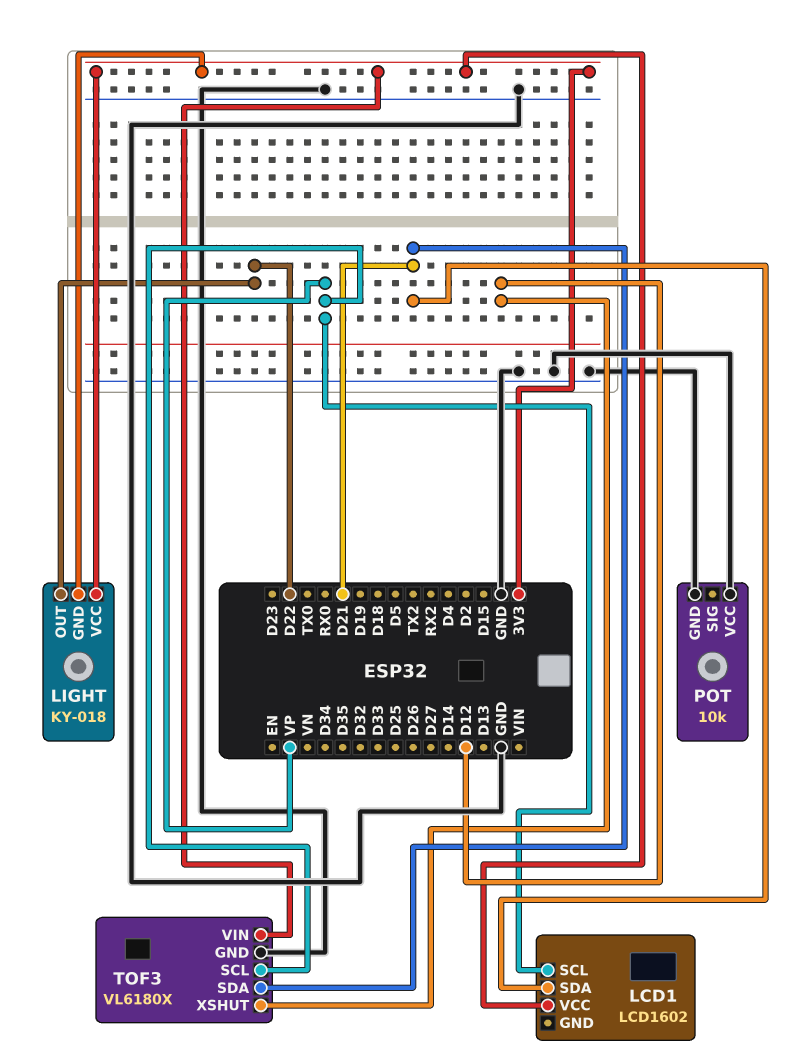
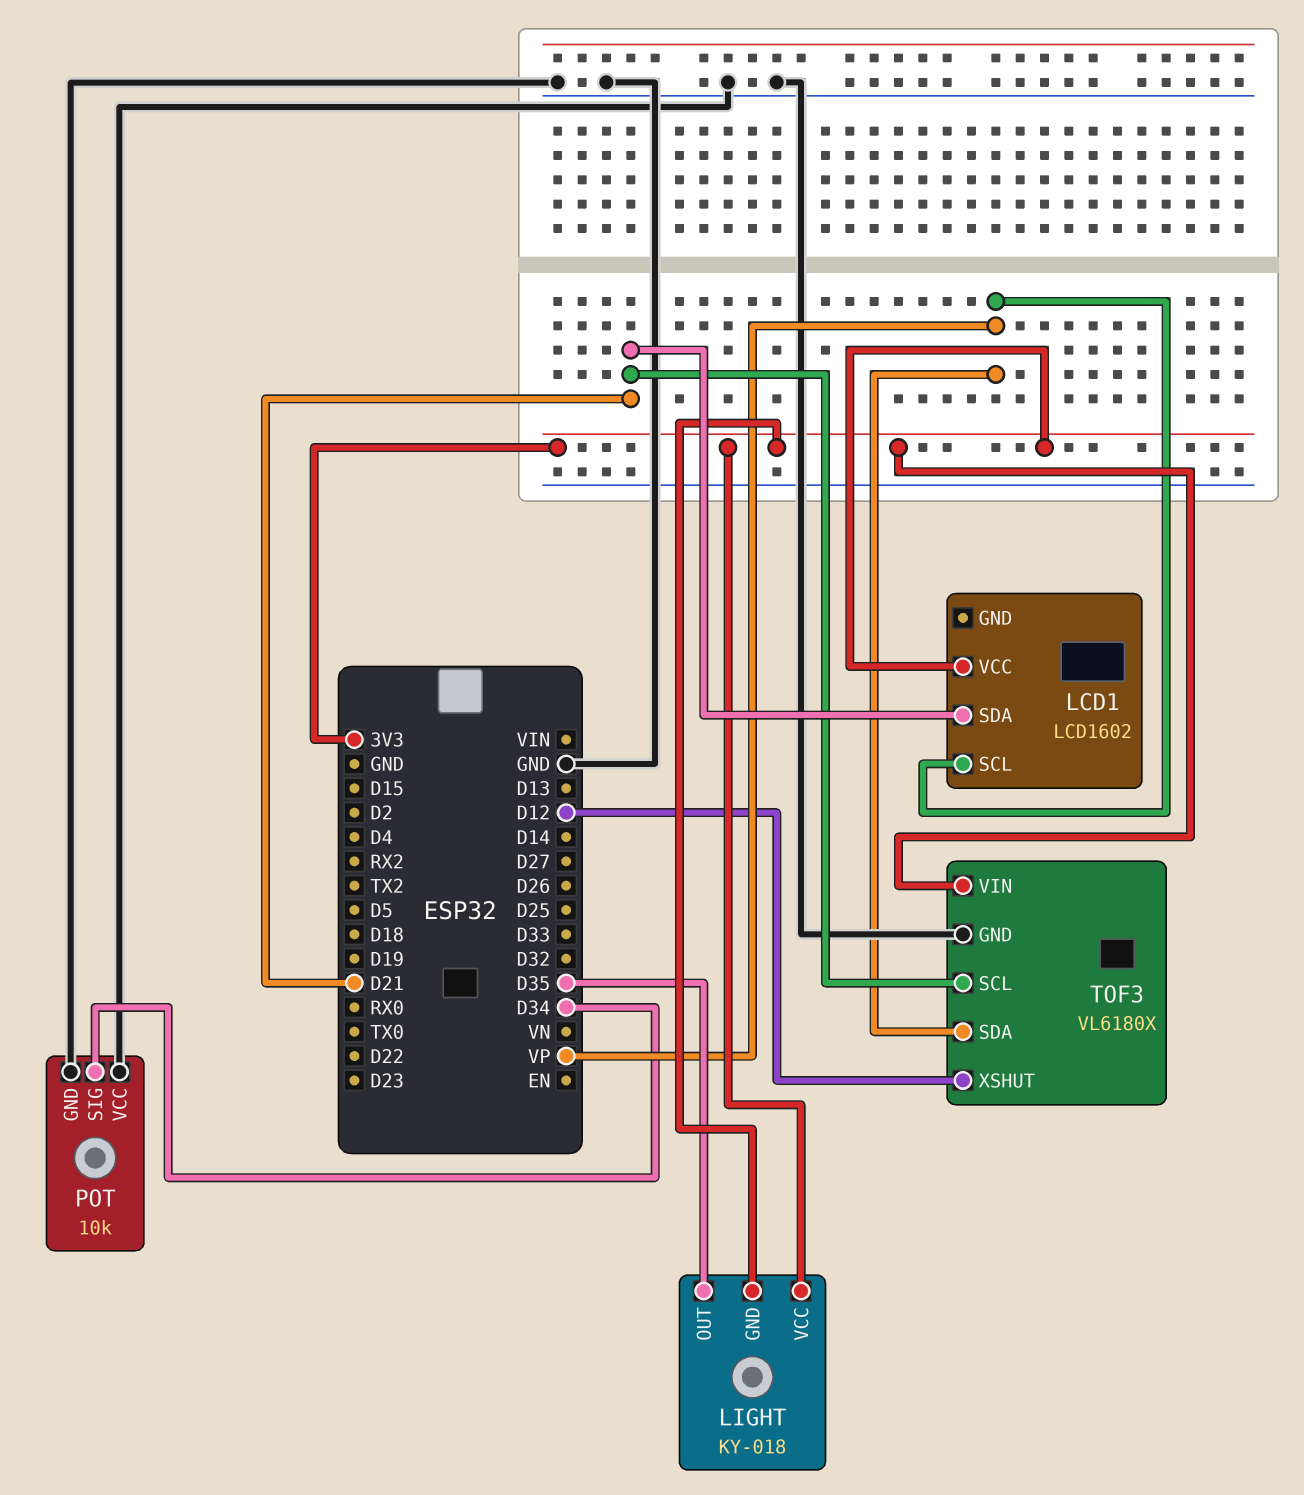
LIGHT pin OUT: D22 -> D35
POT pin SIG: none -> D34
TOF3 pin SCL: VP -> D21
TOF3 pin SDA: D21 -> VP

